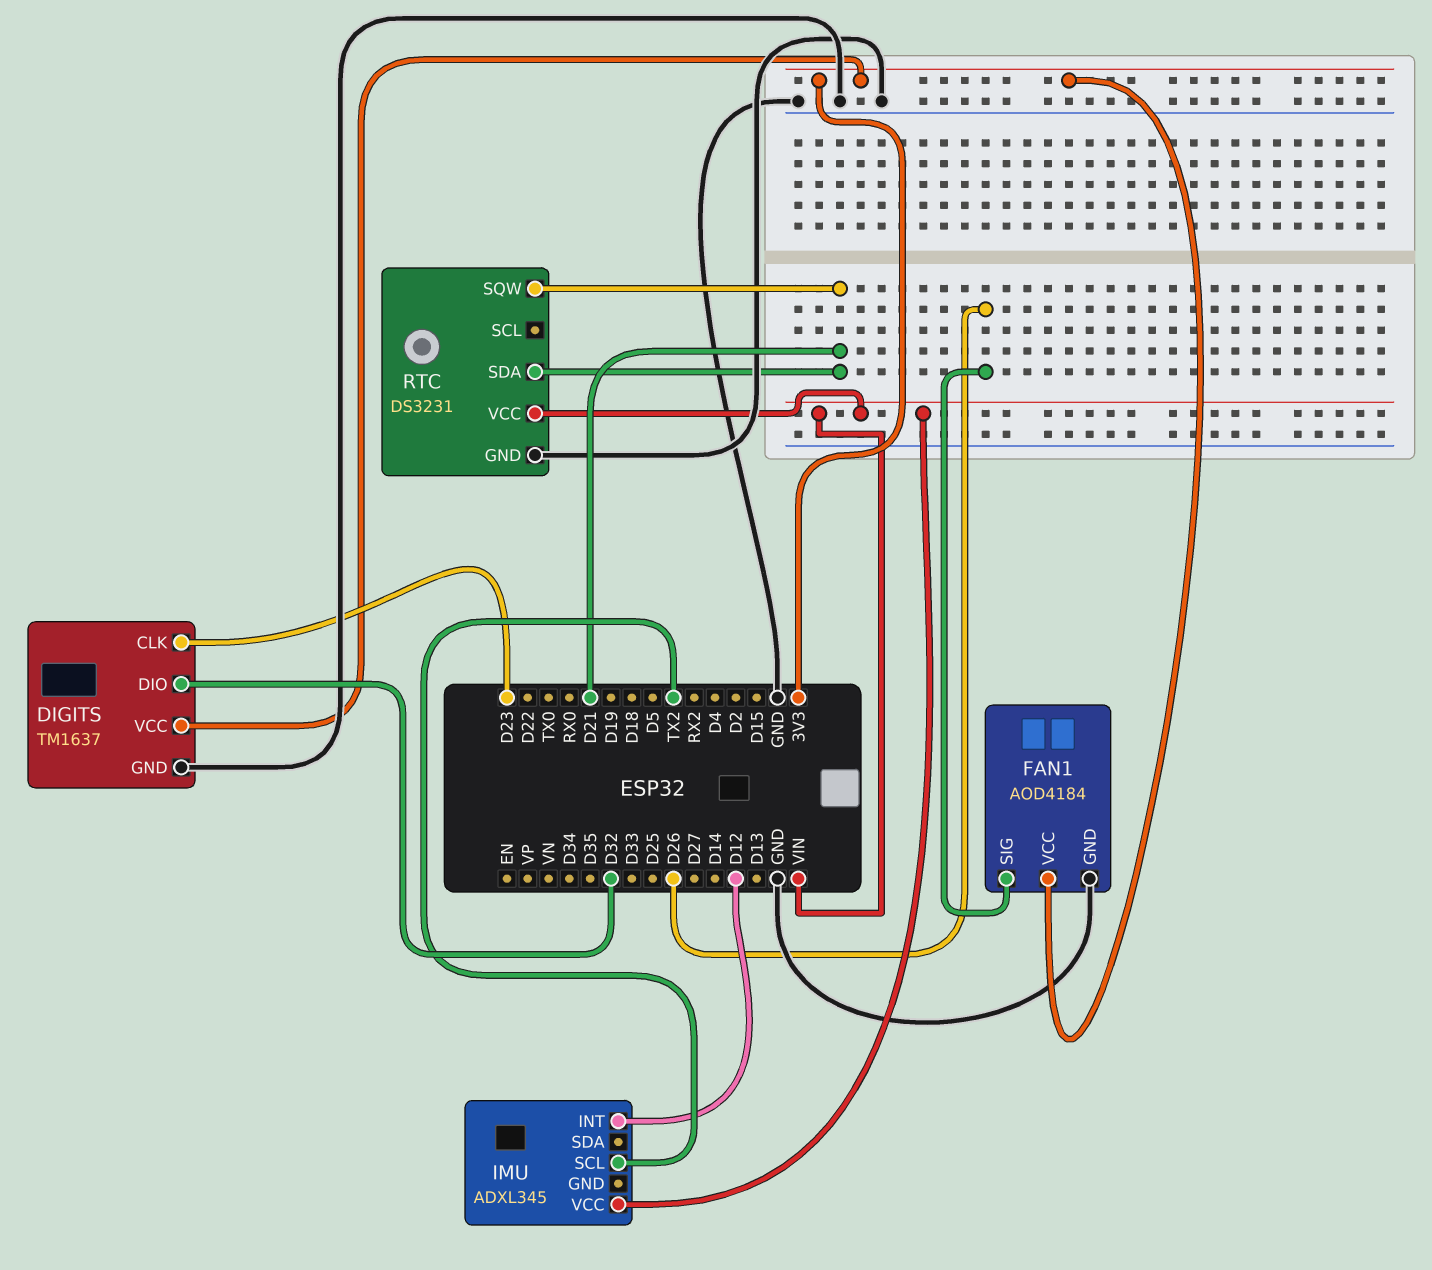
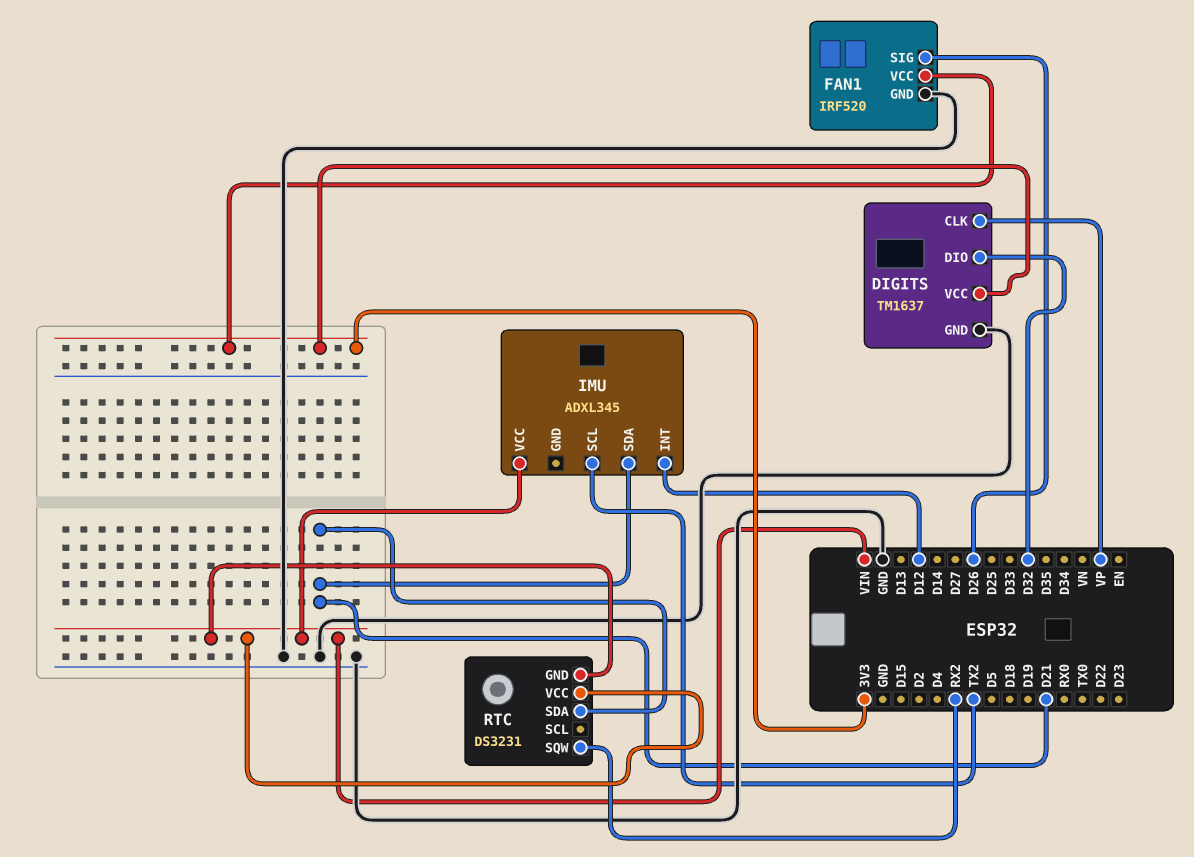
DIGITS pin CLK: D23 -> VP
FAN1: AOD4184 -> IRF520
IMU pin SDA: none -> D21
RTC pin GND: GND -> VIN
RTC pin SQW: D21 -> RX2

